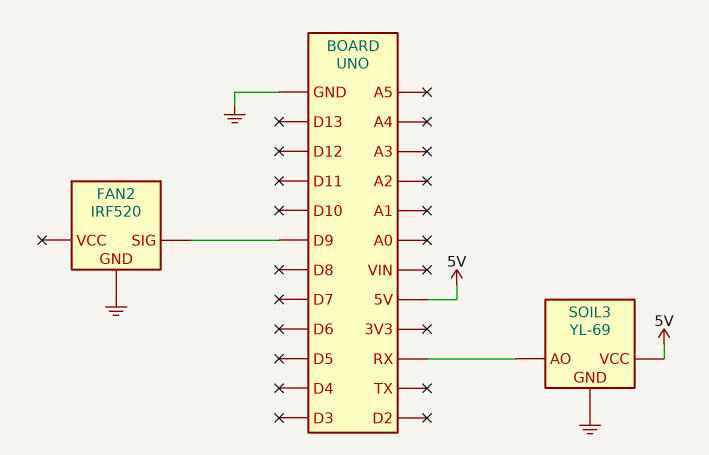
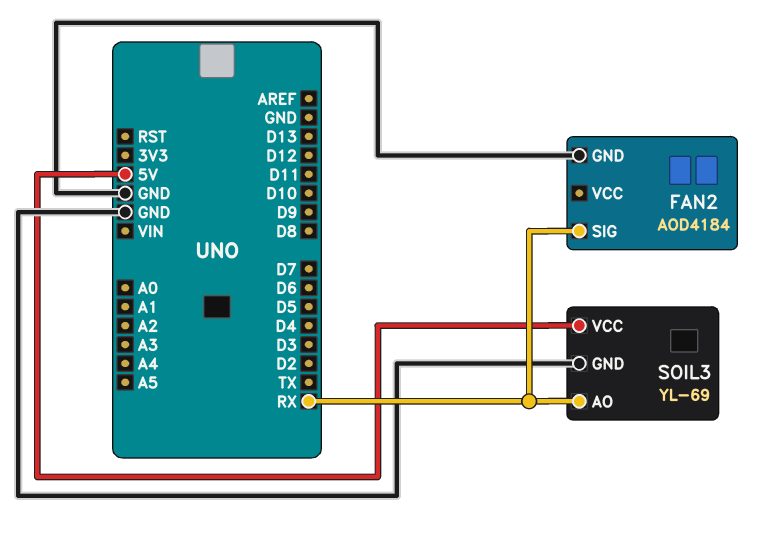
FAN2: IRF520 -> AOD4184
FAN2 pin SIG: D9 -> RX

